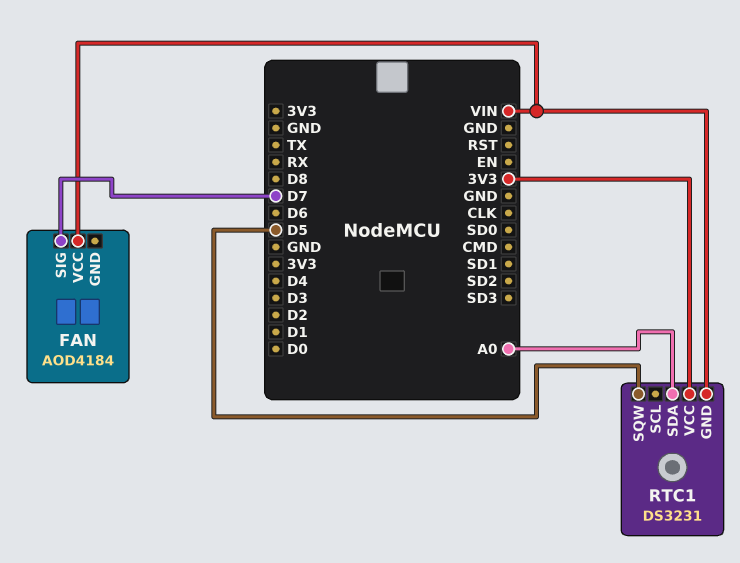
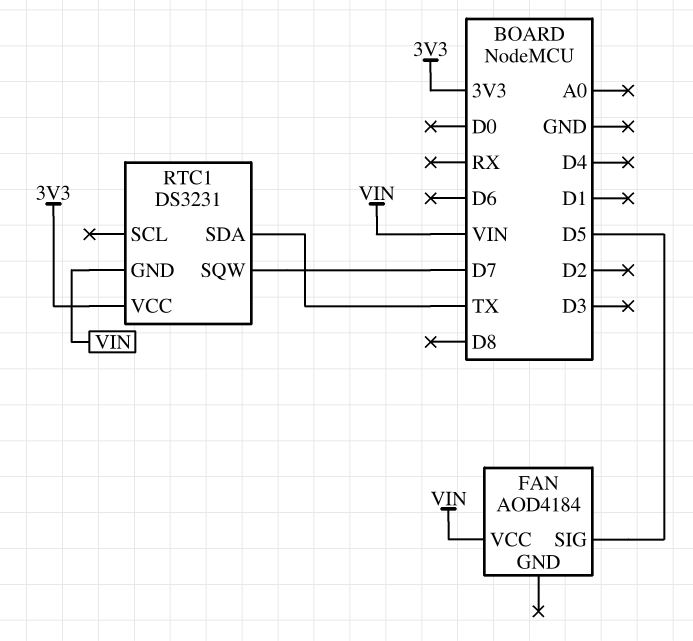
FAN pin SIG: D7 -> D5
RTC1 pin SDA: A0 -> TX
RTC1 pin SQW: D5 -> D7

